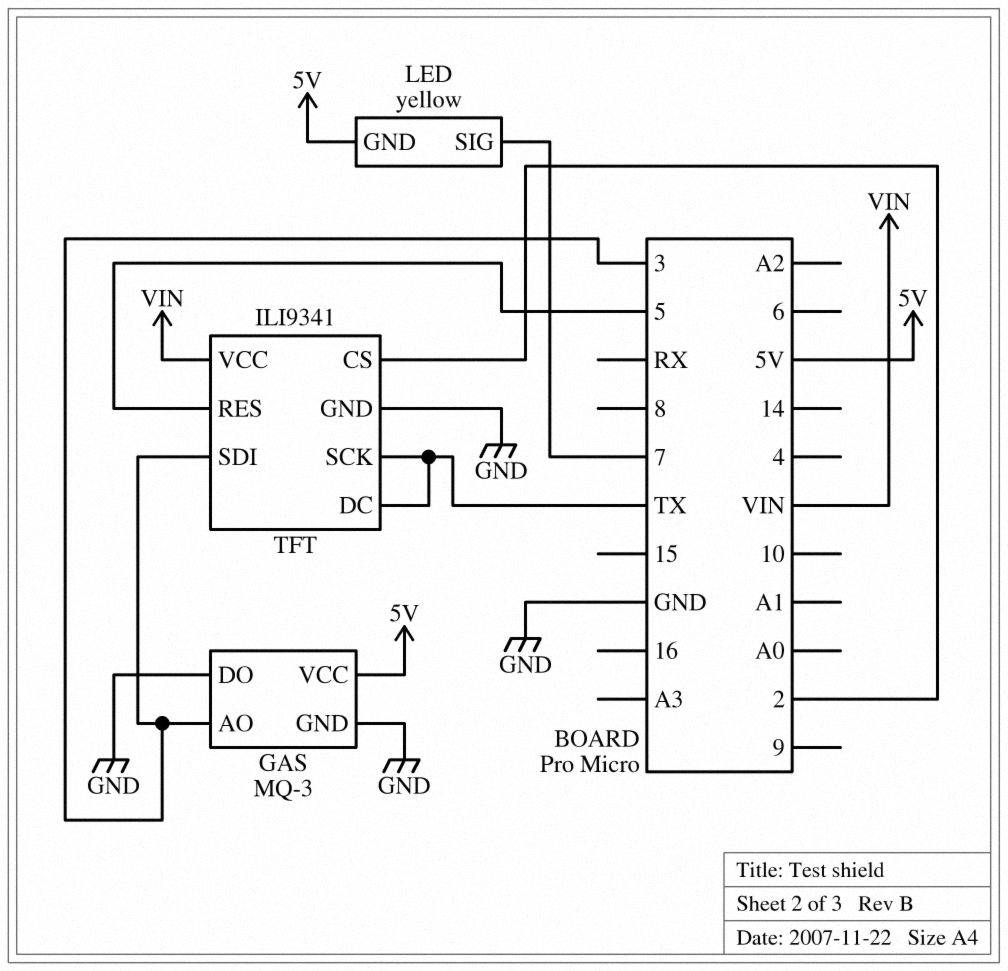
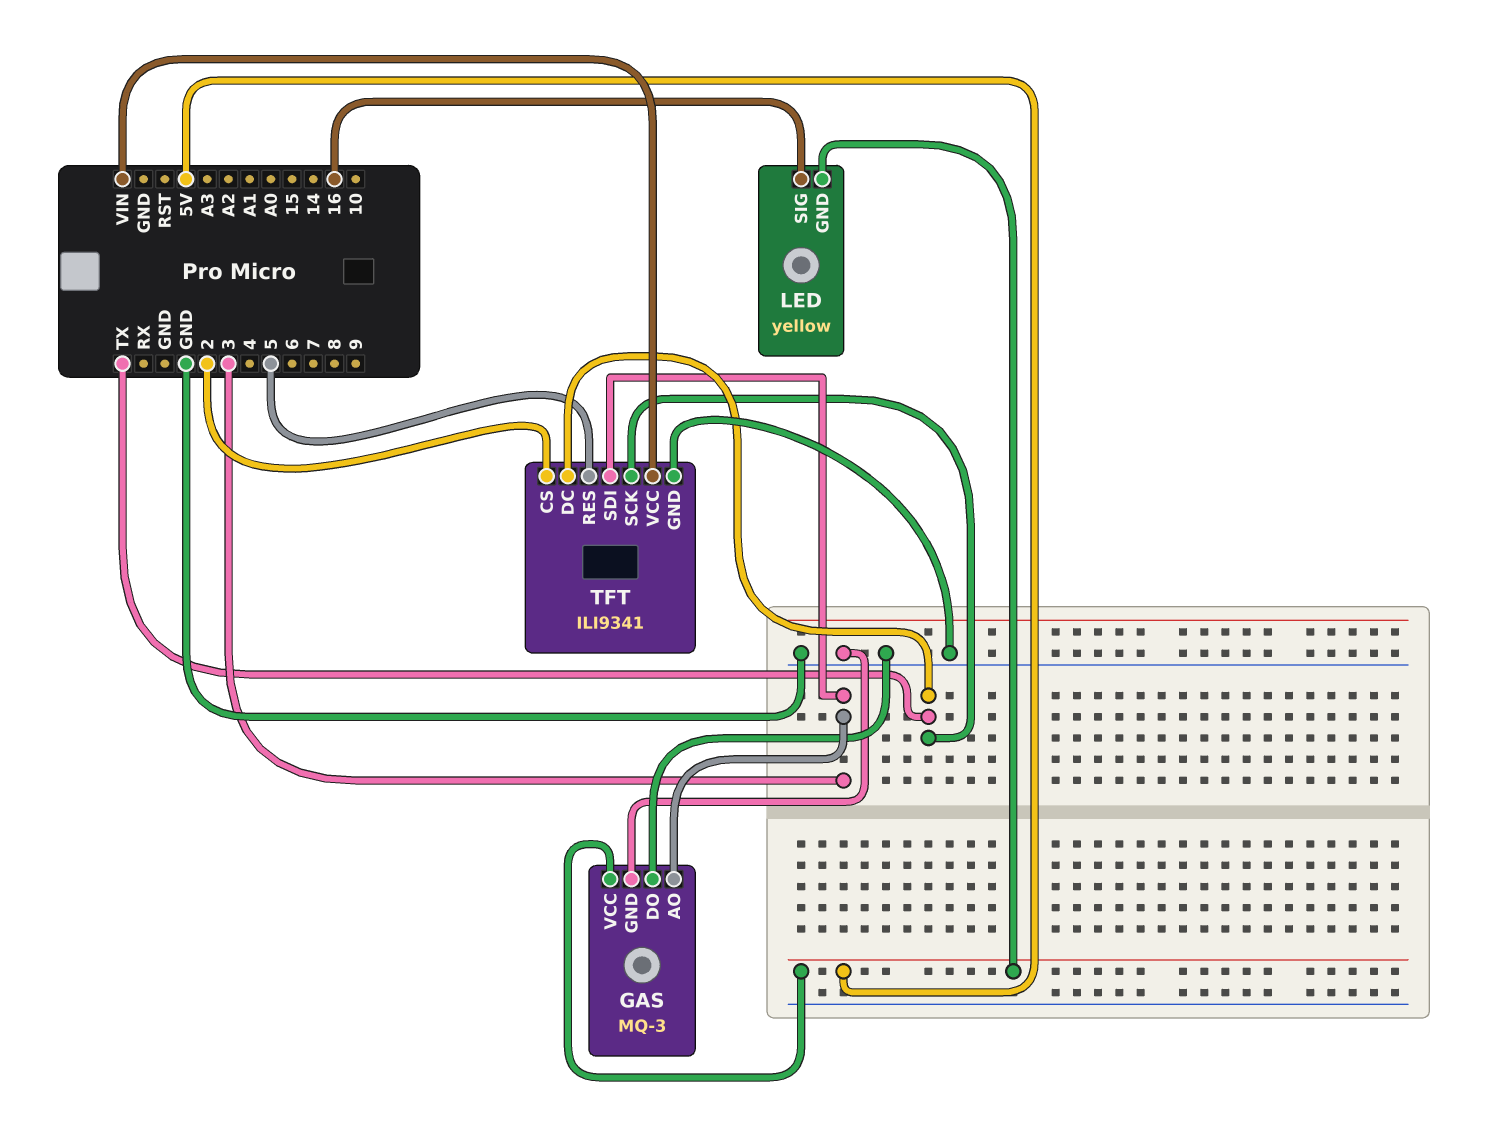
LED pin SIG: 7 -> 16

